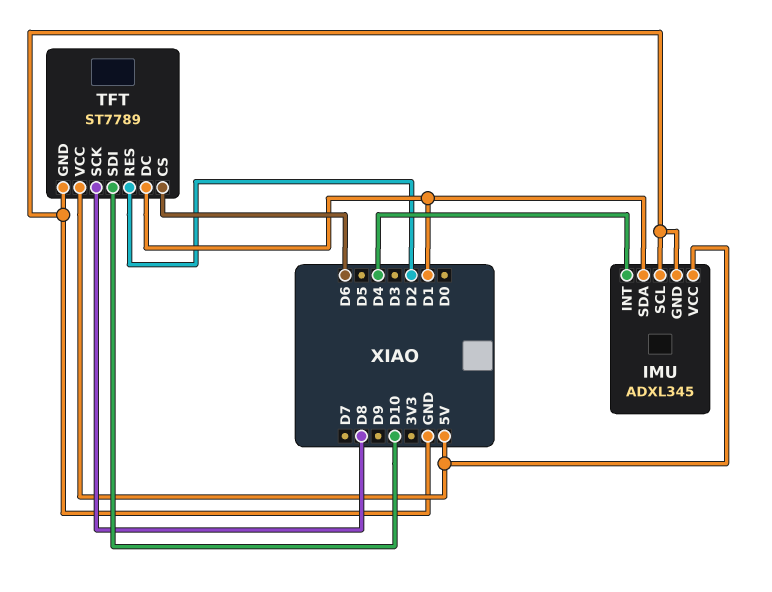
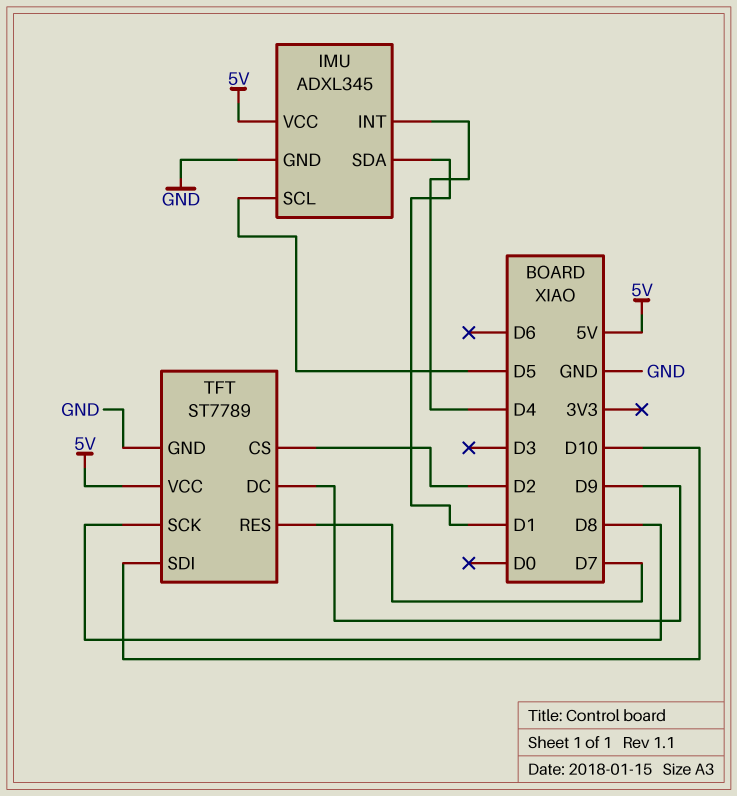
IMU pin SCL: GND -> D5
TFT pin CS: D6 -> D2
TFT pin DC: D1 -> D9
TFT pin RES: D2 -> D7

